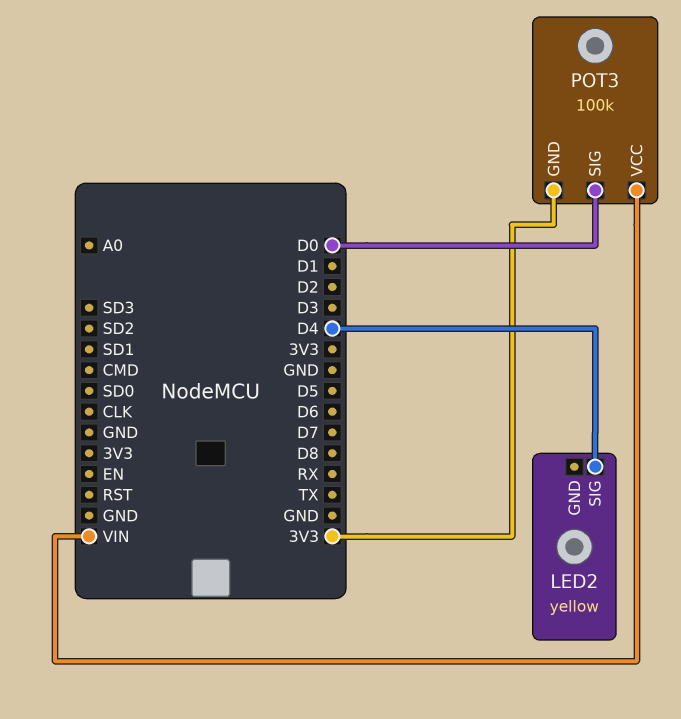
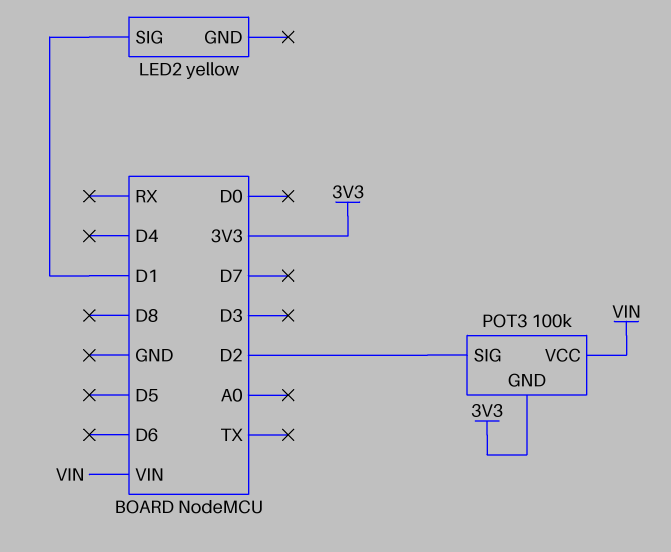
LED2 pin SIG: D4 -> D1
POT3 pin SIG: D0 -> D2

